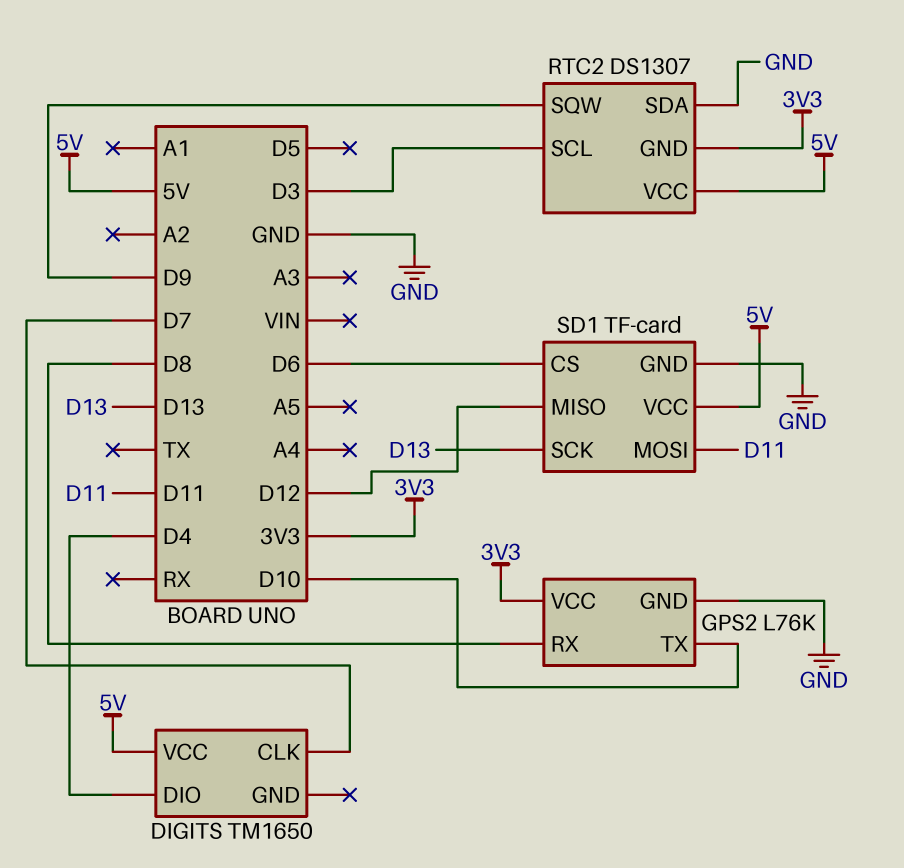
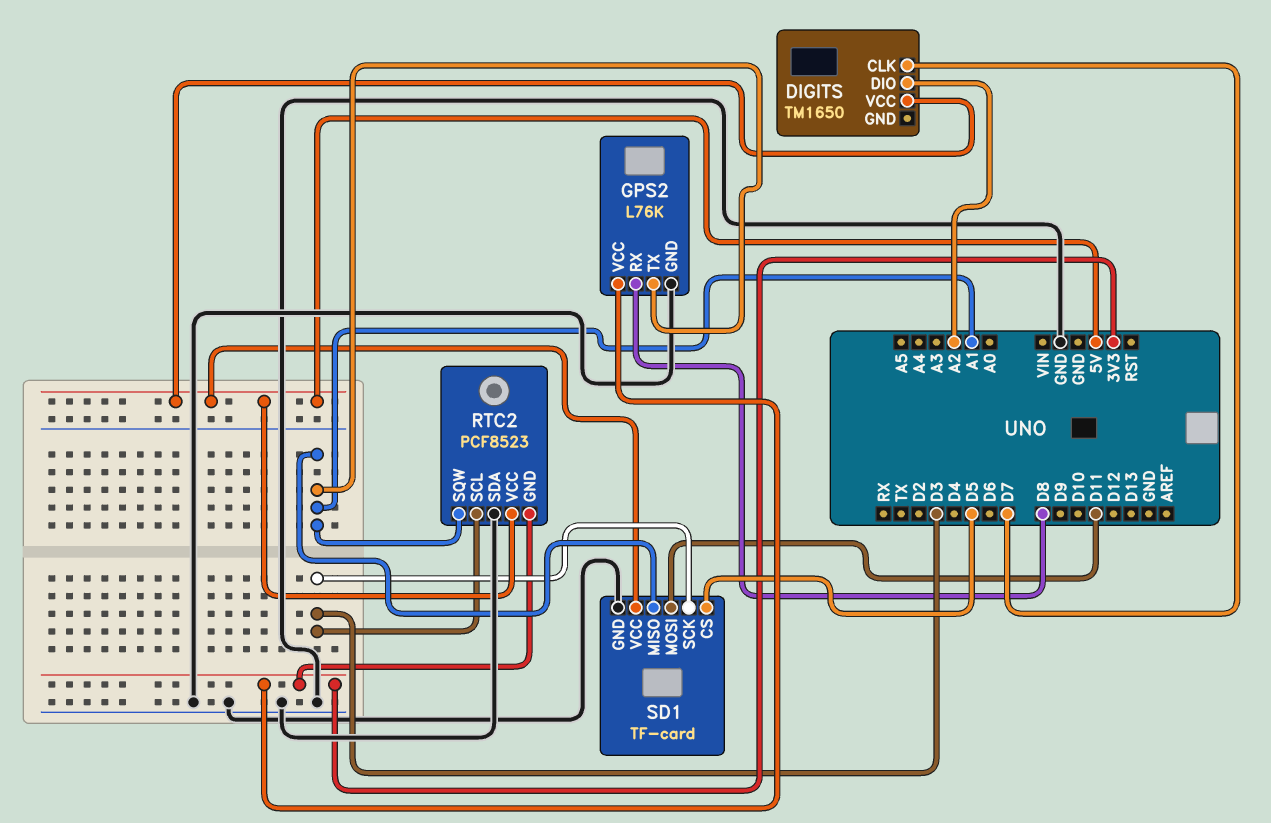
DIGITS pin DIO: D4 -> A2
GPS2 pin TX: D10 -> A1
RTC2: DS1307 -> PCF8523
RTC2 pin SQW: D9 -> A1
SD1 pin CS: D6 -> D5
SD1 pin MISO: D12 -> A1
SD1 pin SCK: D13 -> D3

